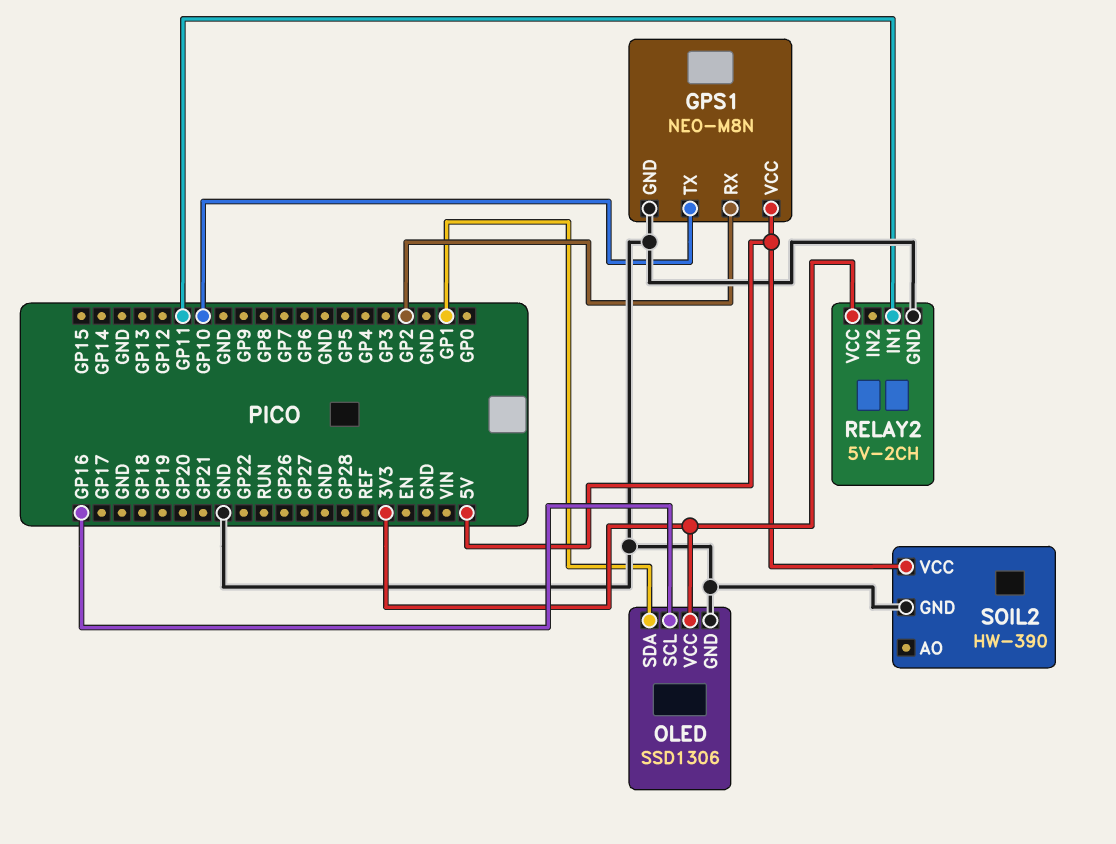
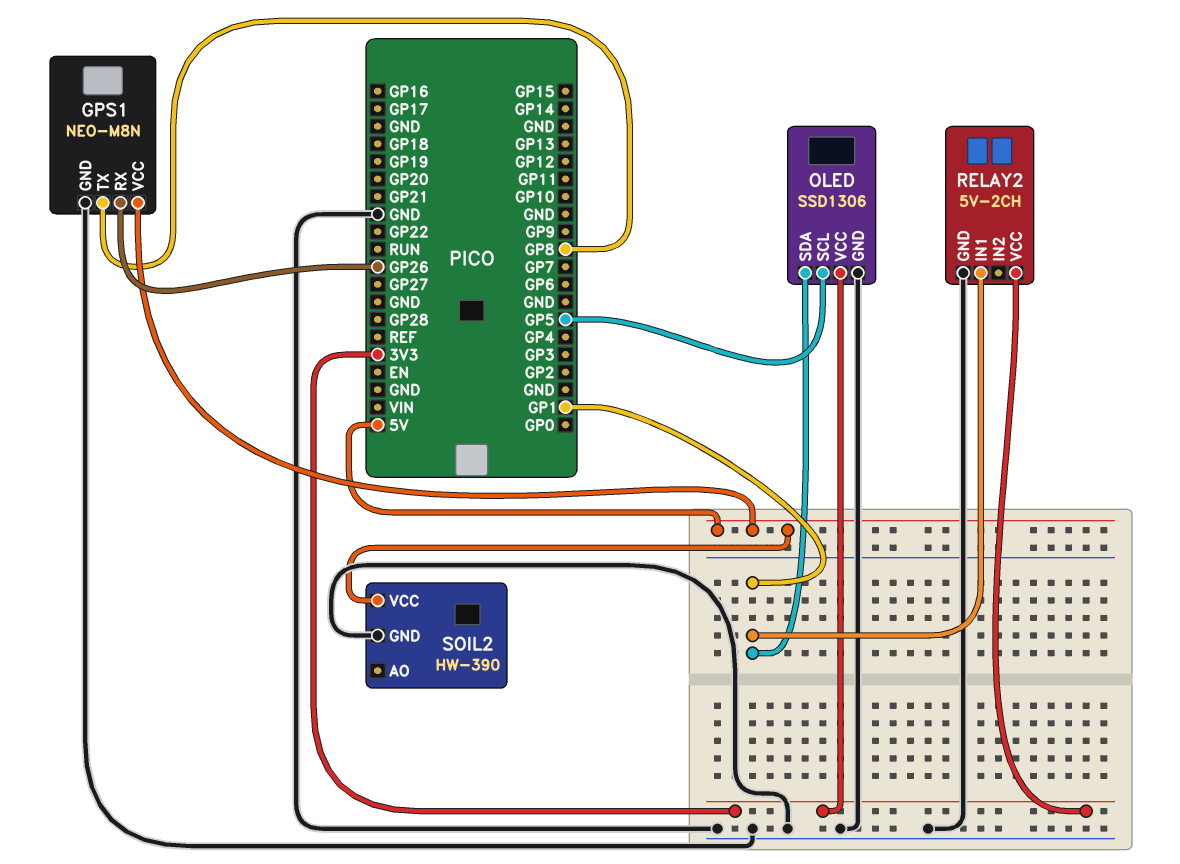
GPS1 pin RX: GP2 -> GP26
GPS1 pin TX: GP10 -> GP8
OLED pin SCL: GP16 -> GP5
RELAY2 pin IN1: GP11 -> GP1

